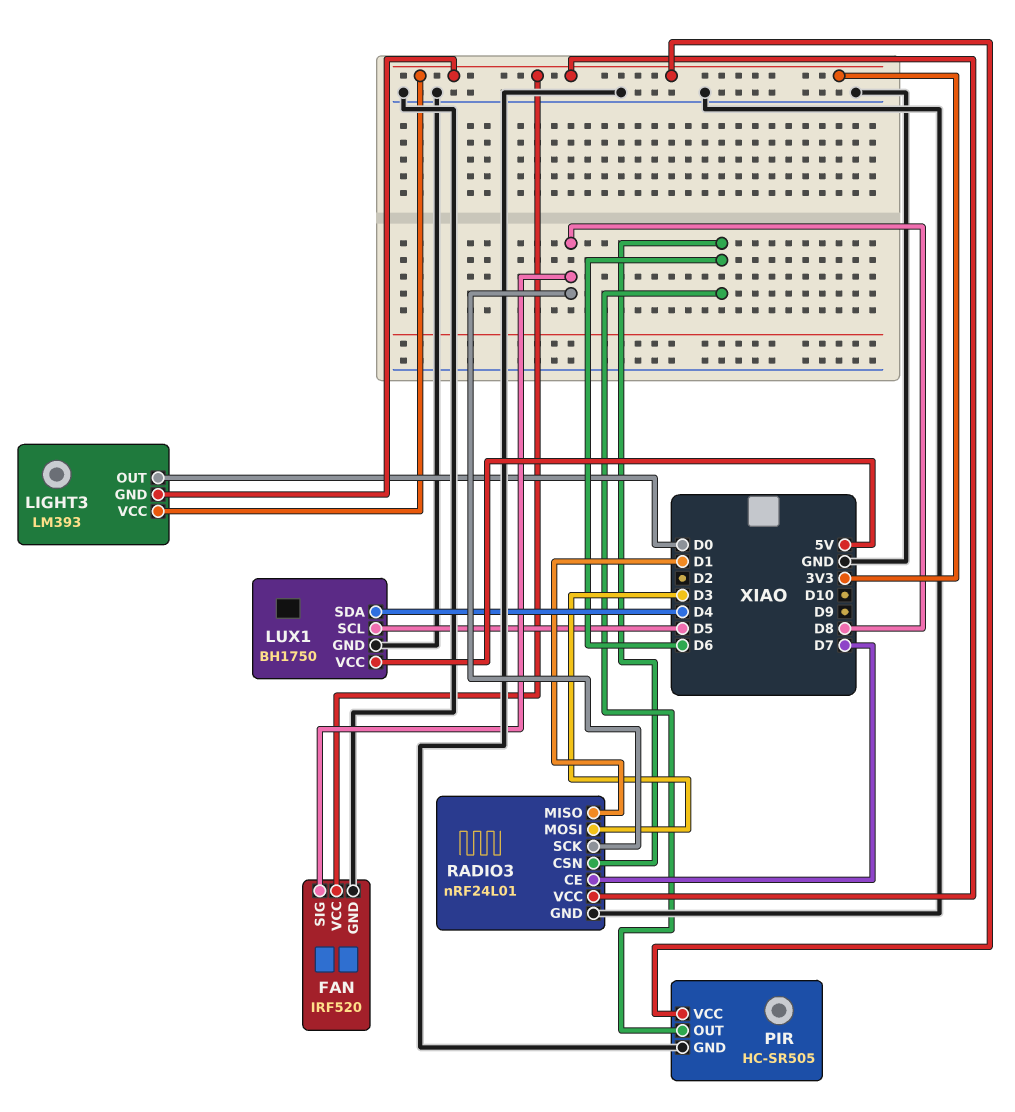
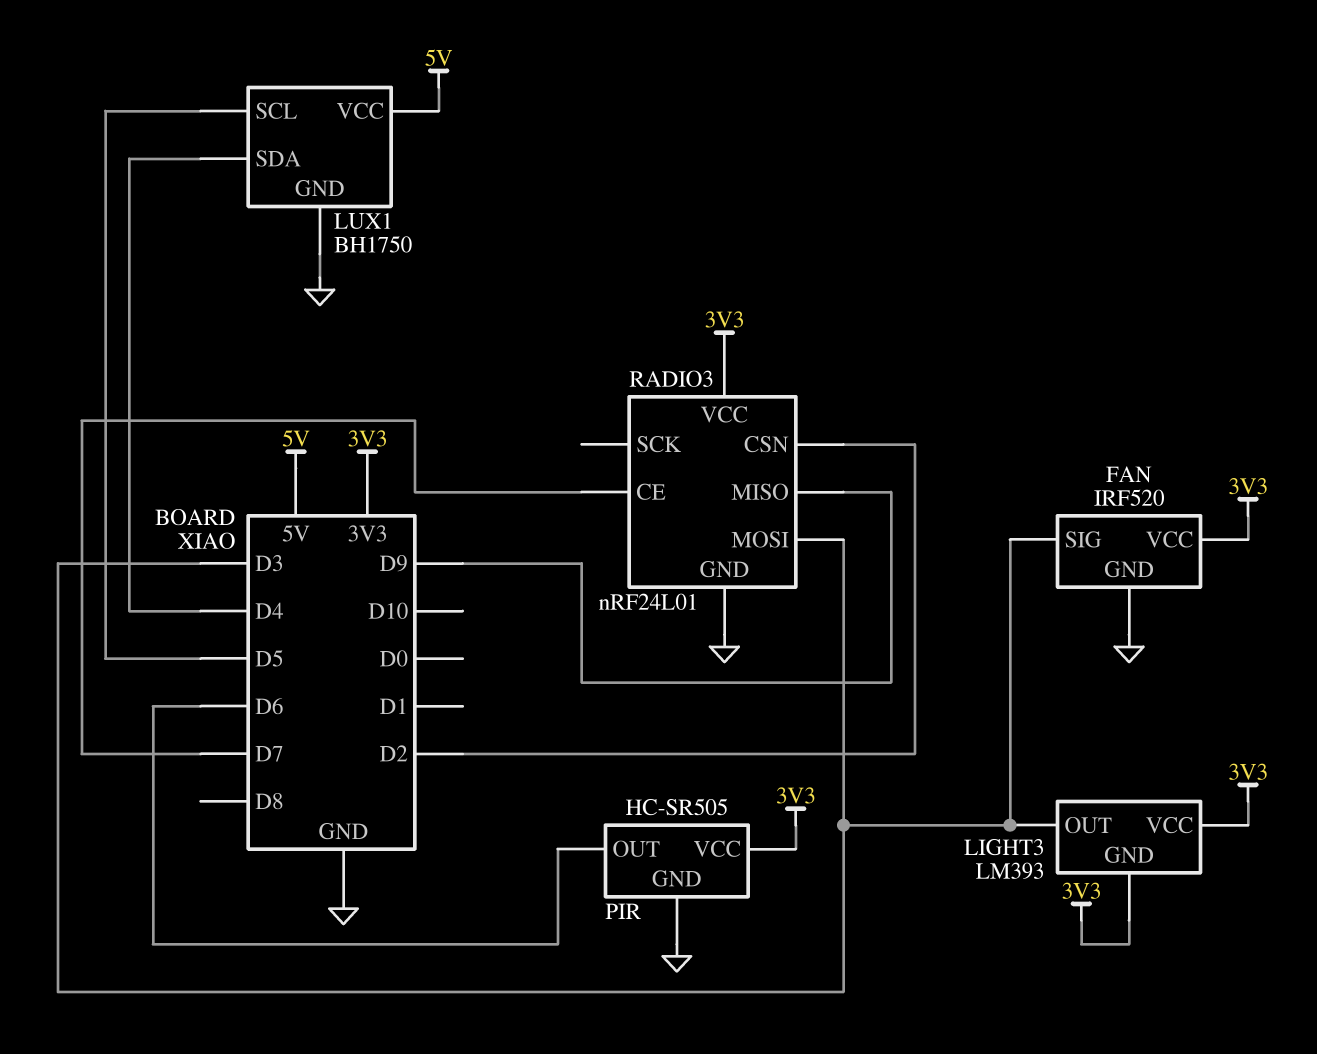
FAN pin SIG: D8 -> D3
LIGHT3 pin OUT: D0 -> D3
RADIO3 pin CSN: D6 -> D2
RADIO3 pin MISO: D1 -> D9
RADIO3 pin SCK: D8 -> none

